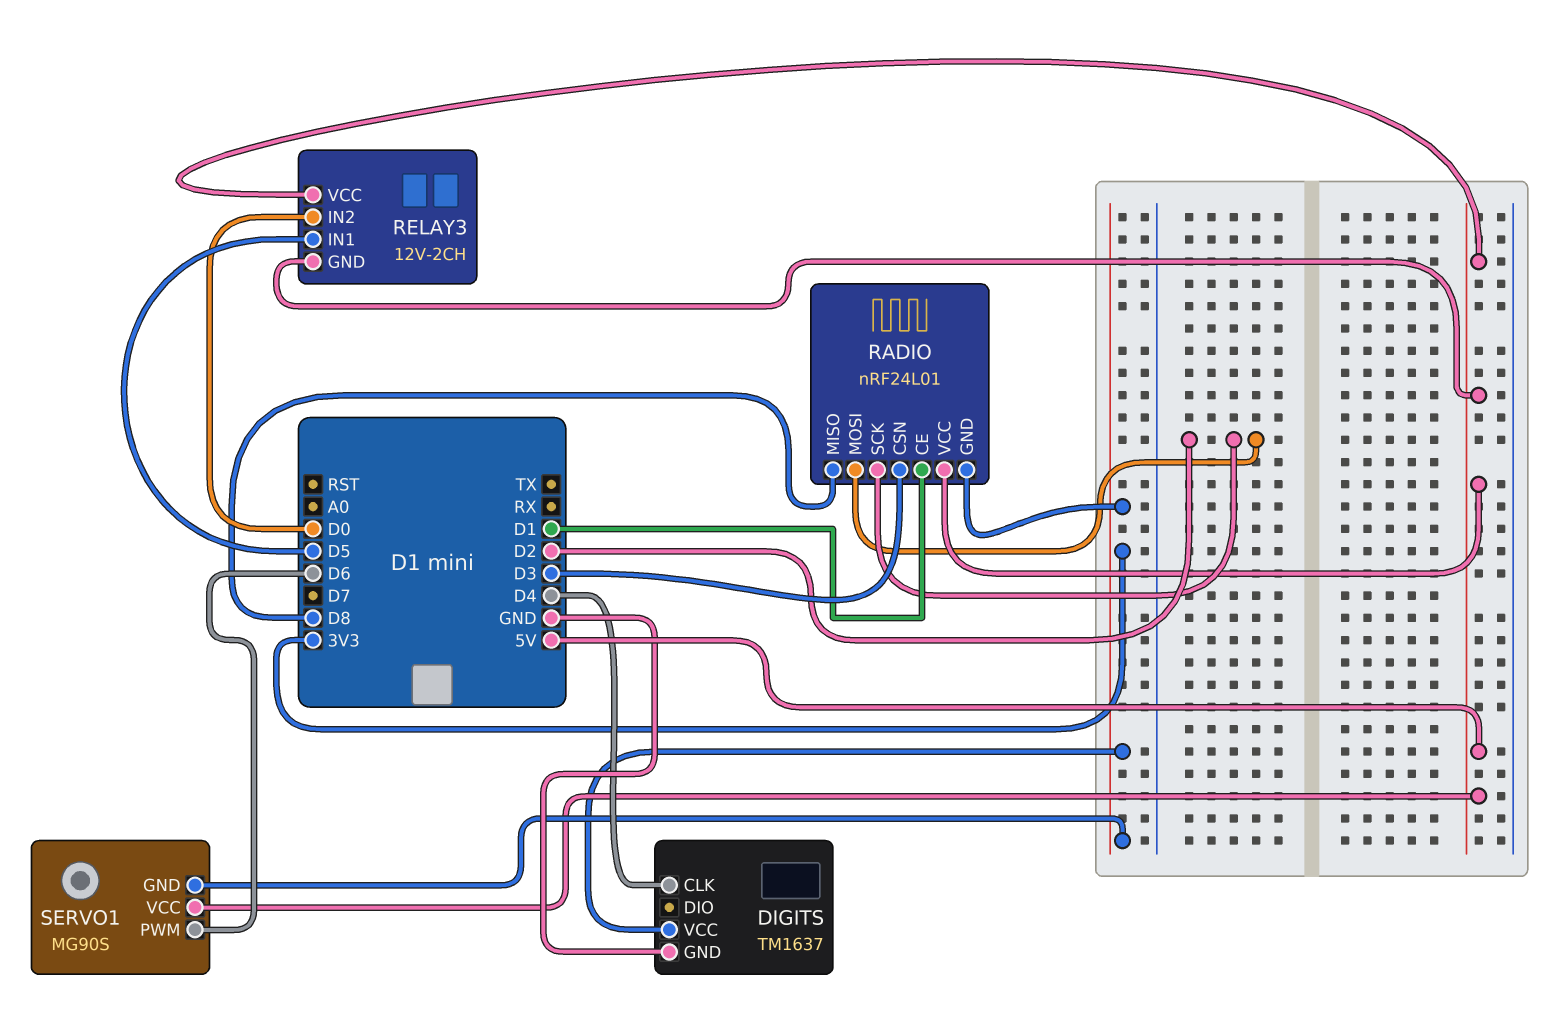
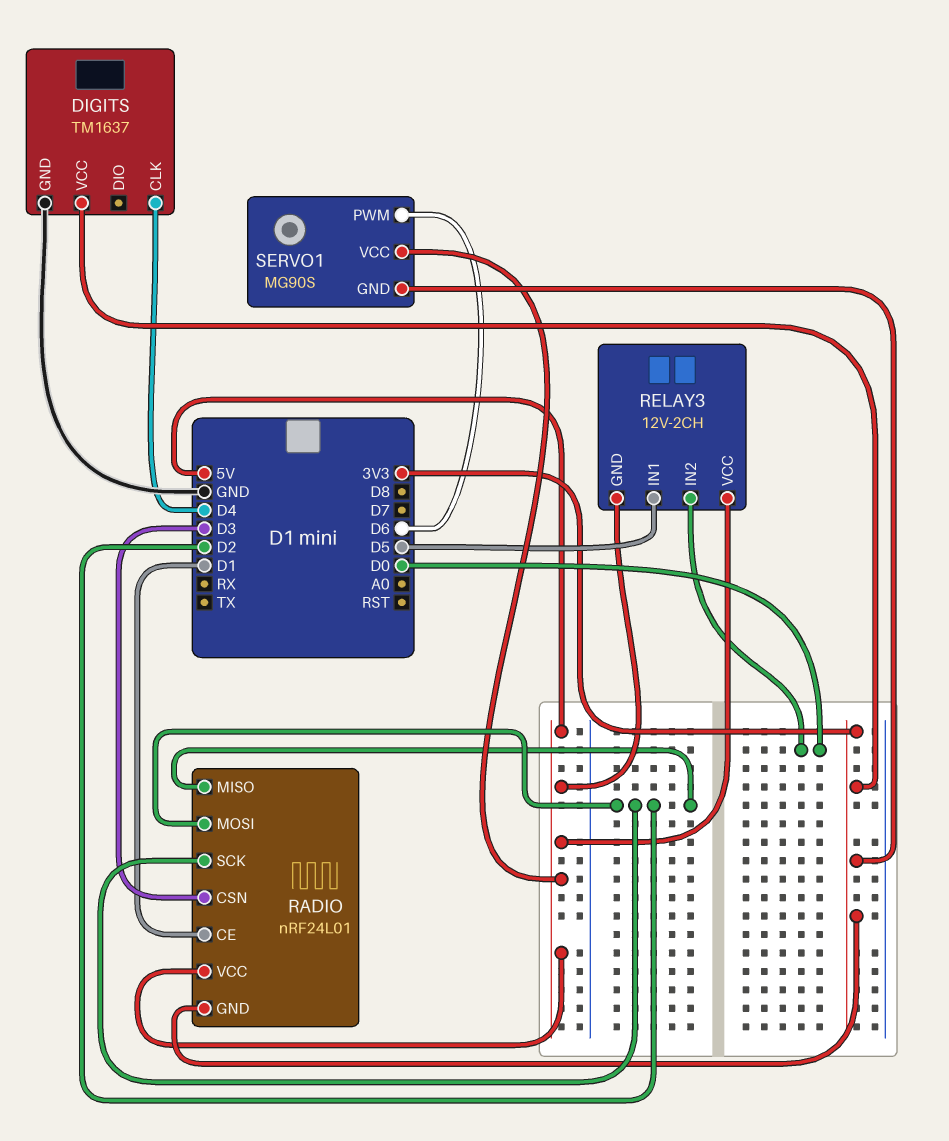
RADIO pin MISO: D8 -> D2

